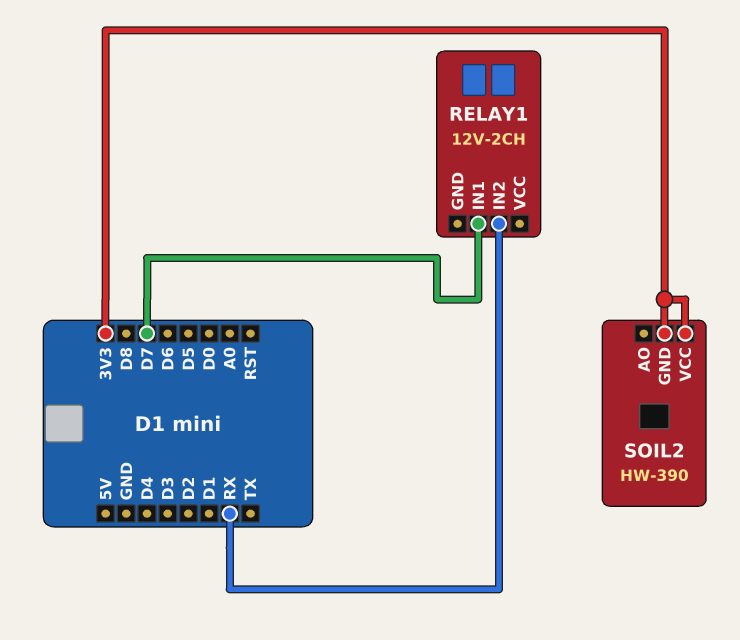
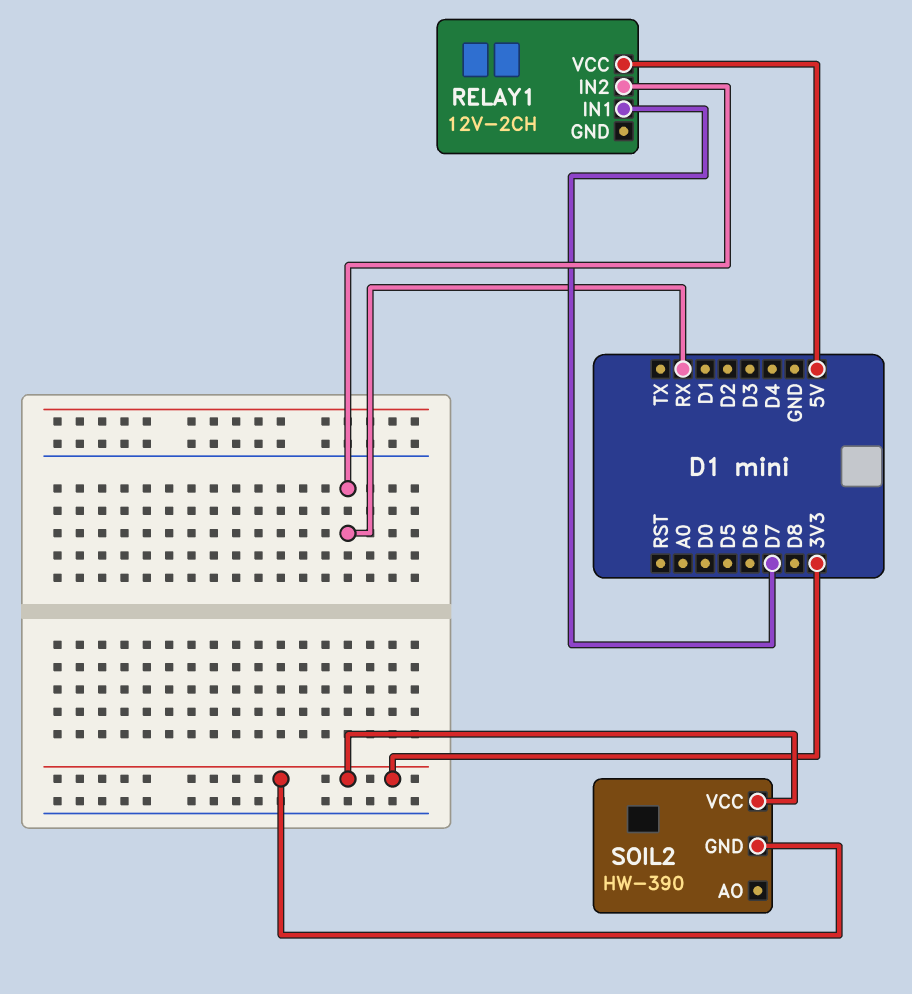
RELAY1 pin VCC: none -> 5V

